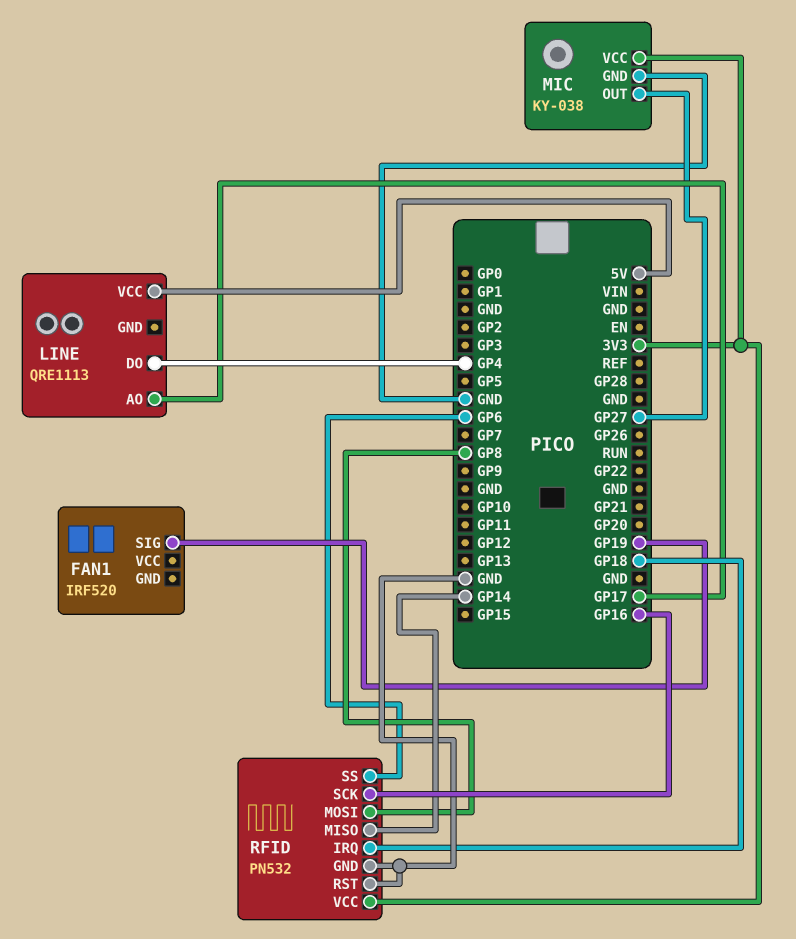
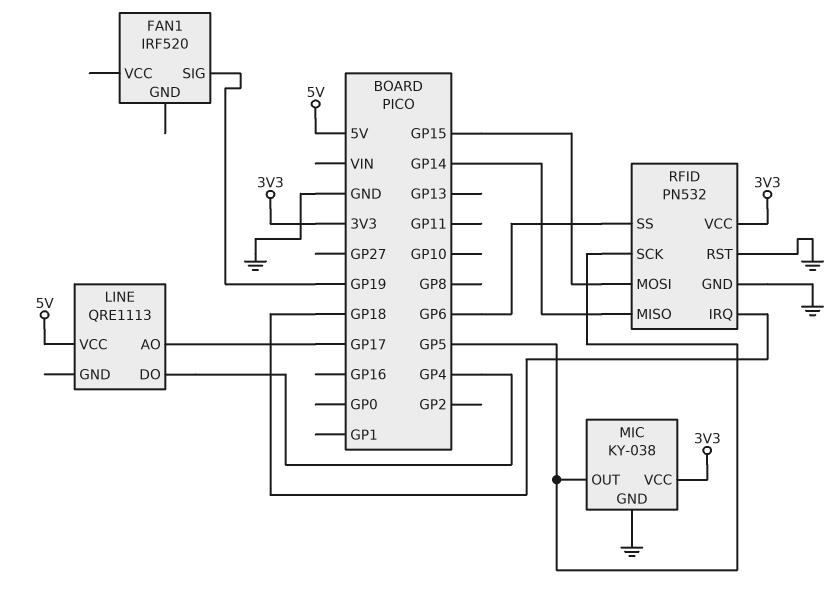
MIC pin OUT: GP27 -> GP5
RFID pin MOSI: GP8 -> GP15
RFID pin SCK: GP16 -> GP5

